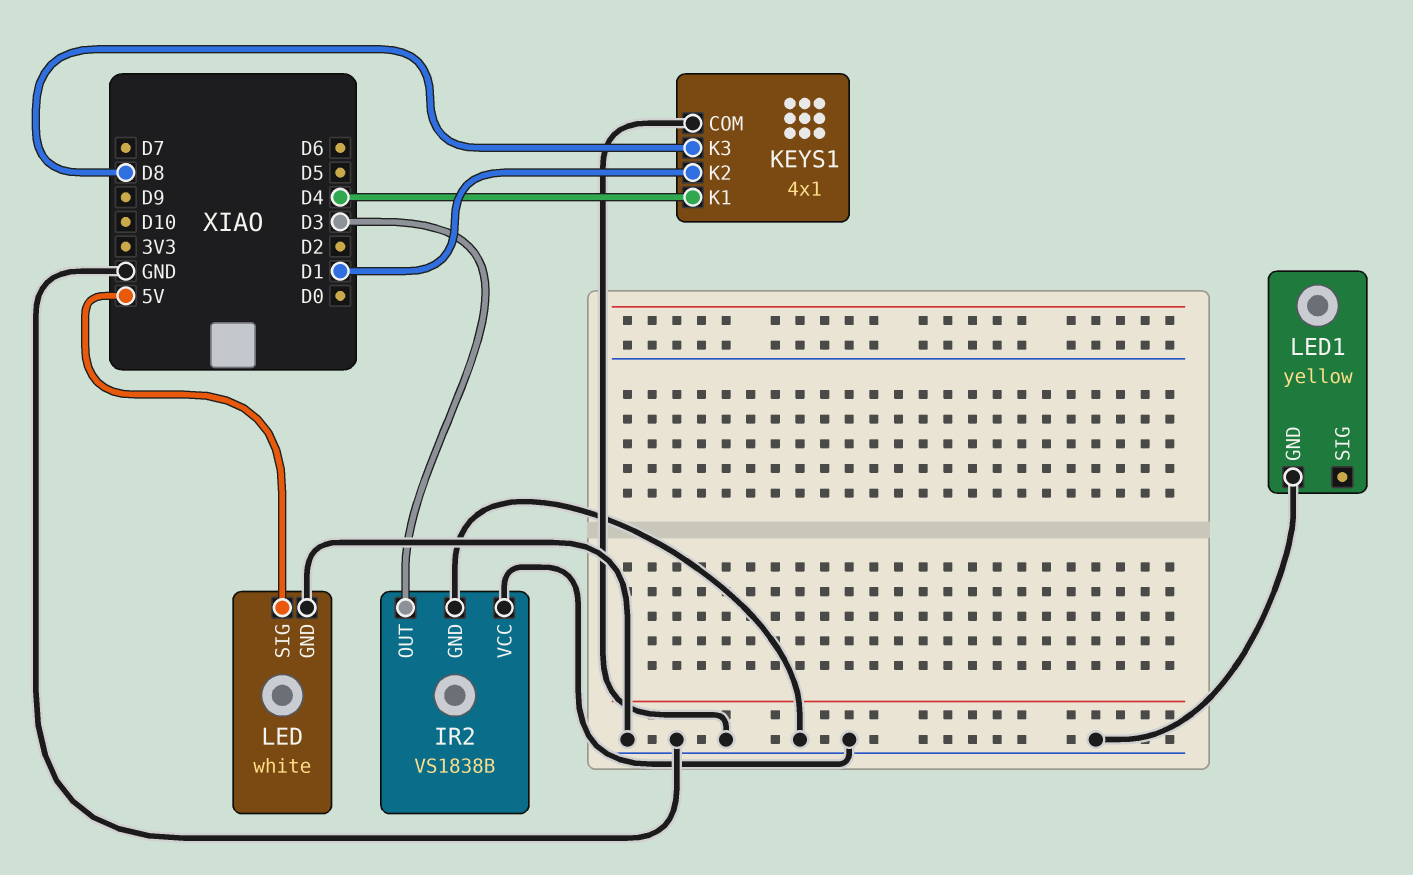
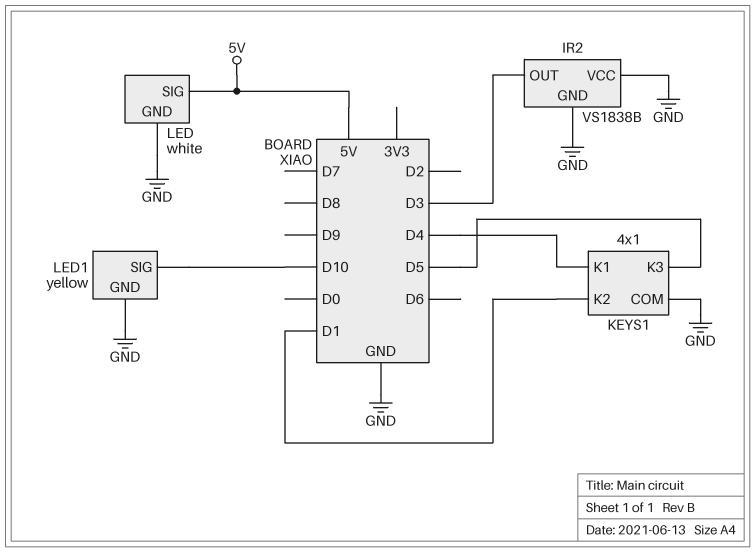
KEYS1 pin K3: D8 -> D5
LED1 pin SIG: none -> D10

